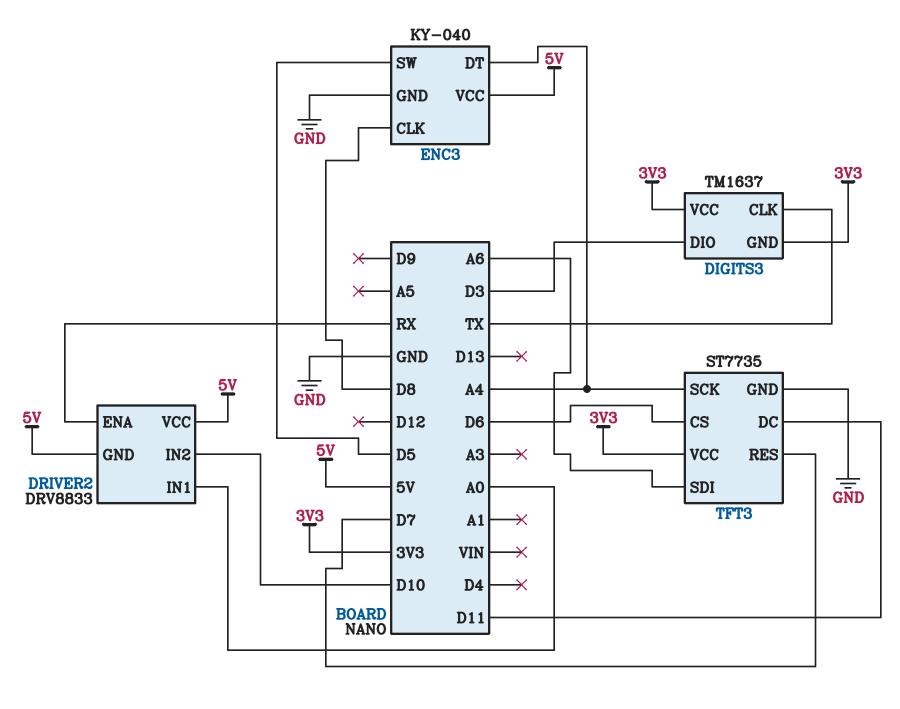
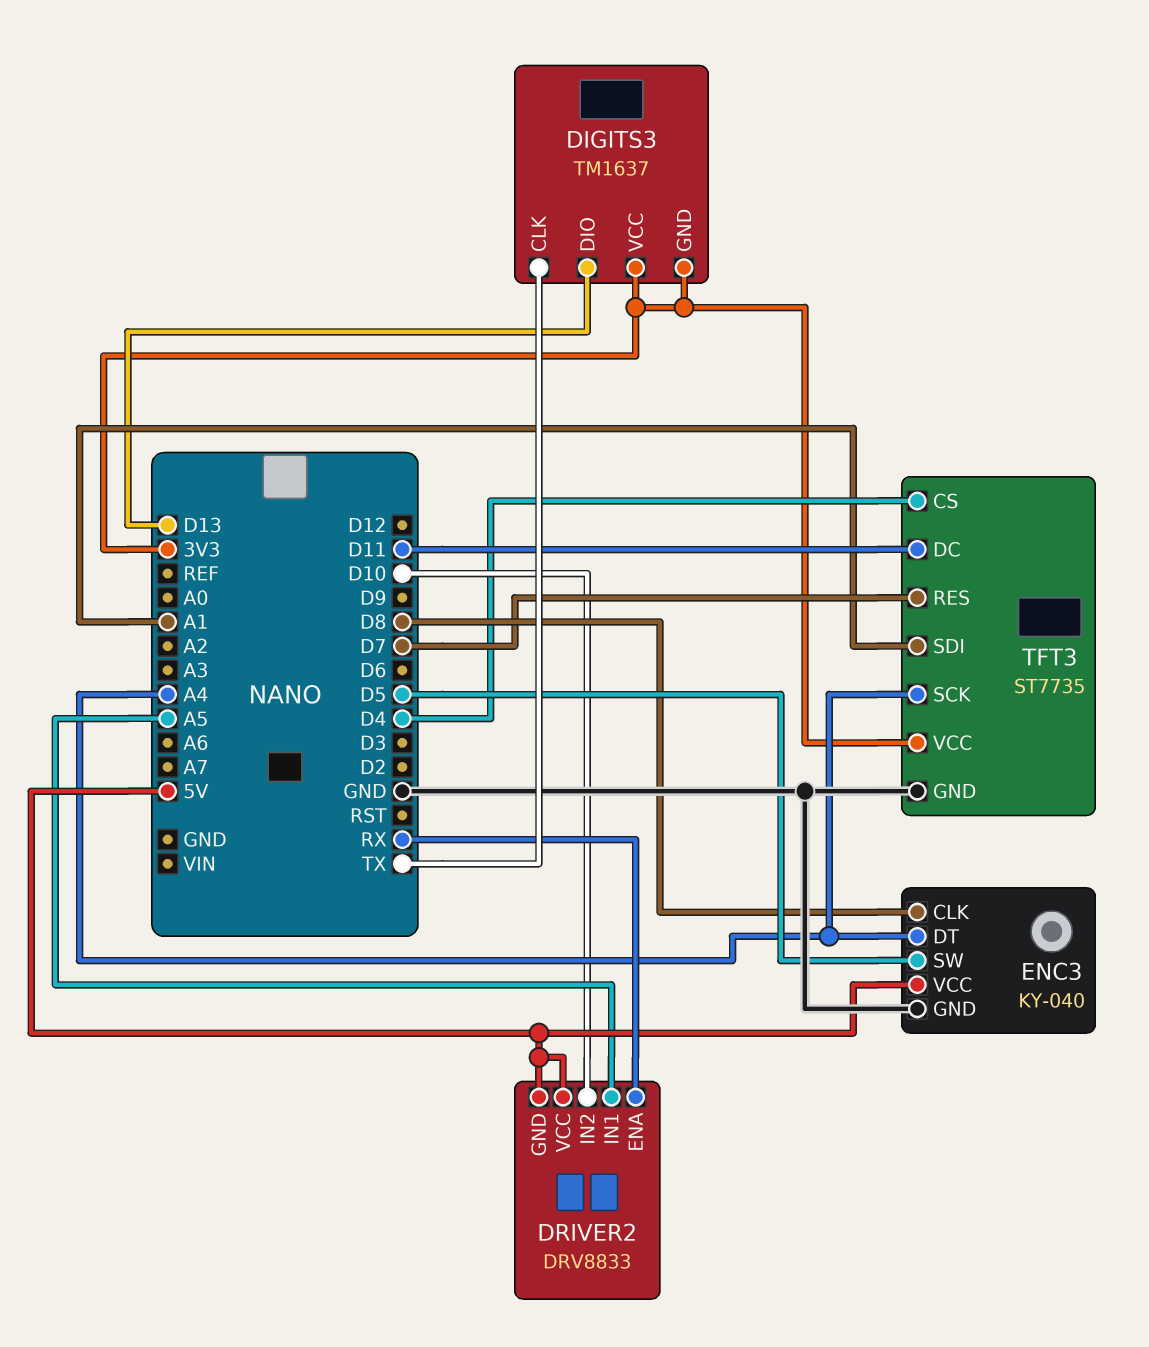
DIGITS3 pin DIO: D3 -> D13
DRIVER2 pin IN1: A0 -> A5
TFT3 pin CS: D6 -> D4
TFT3 pin SDI: A6 -> A1

